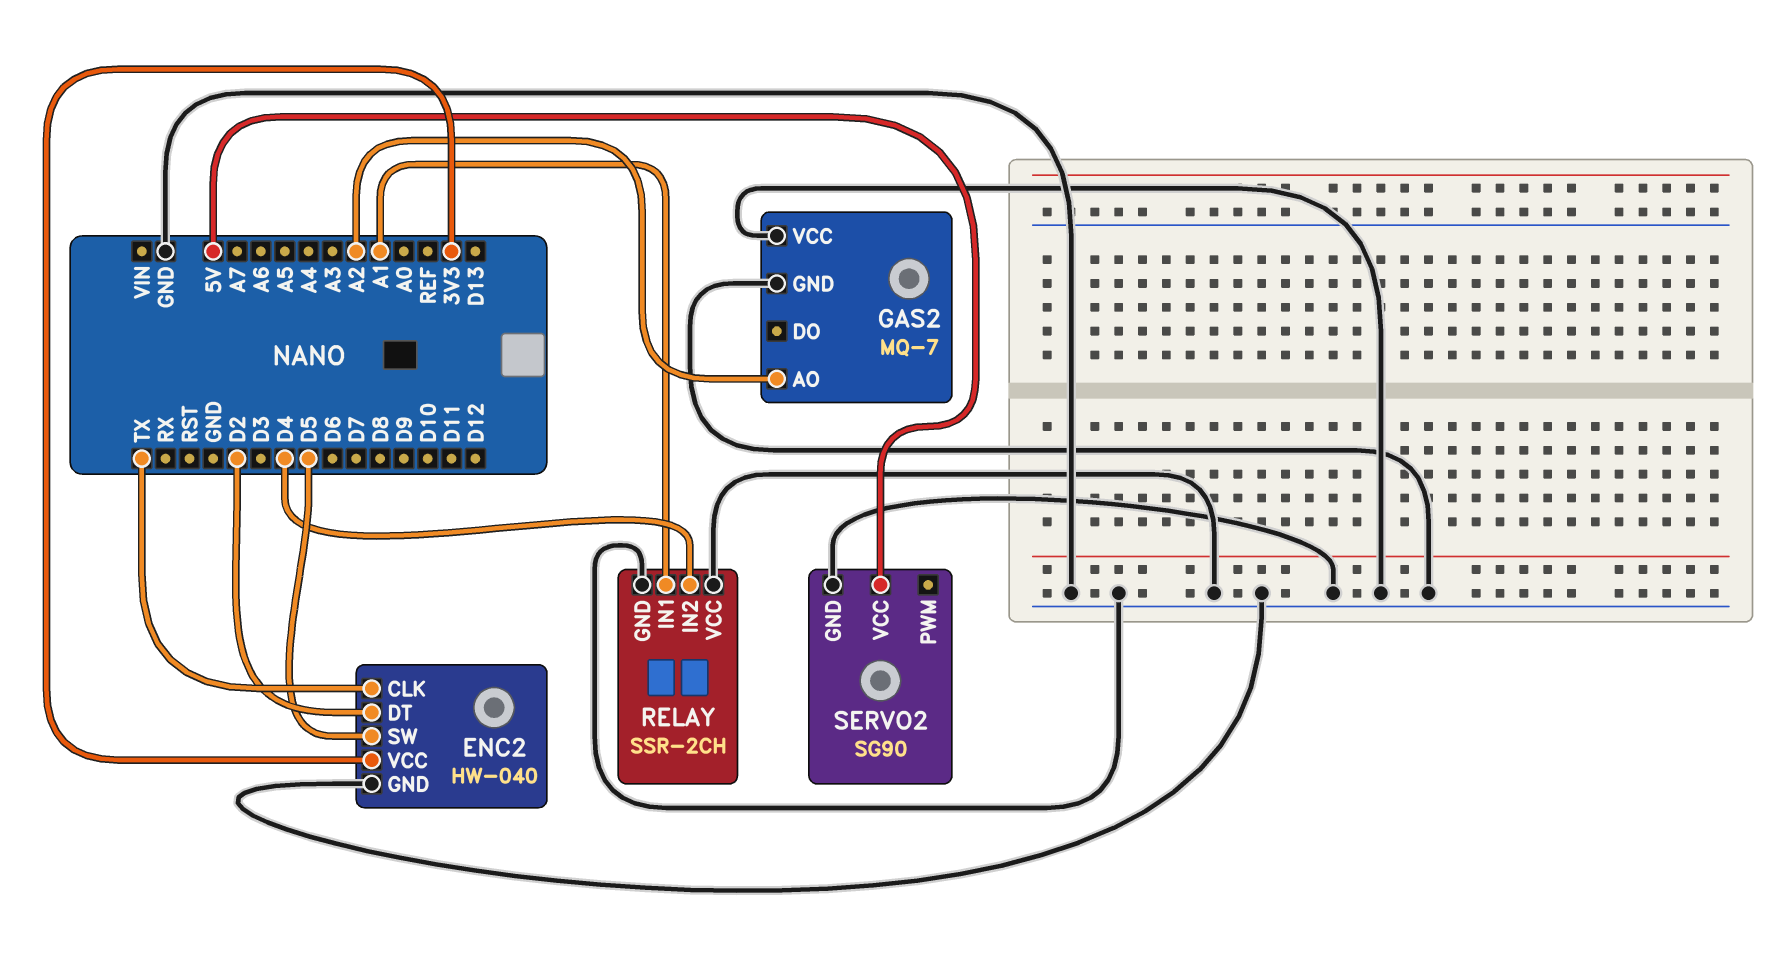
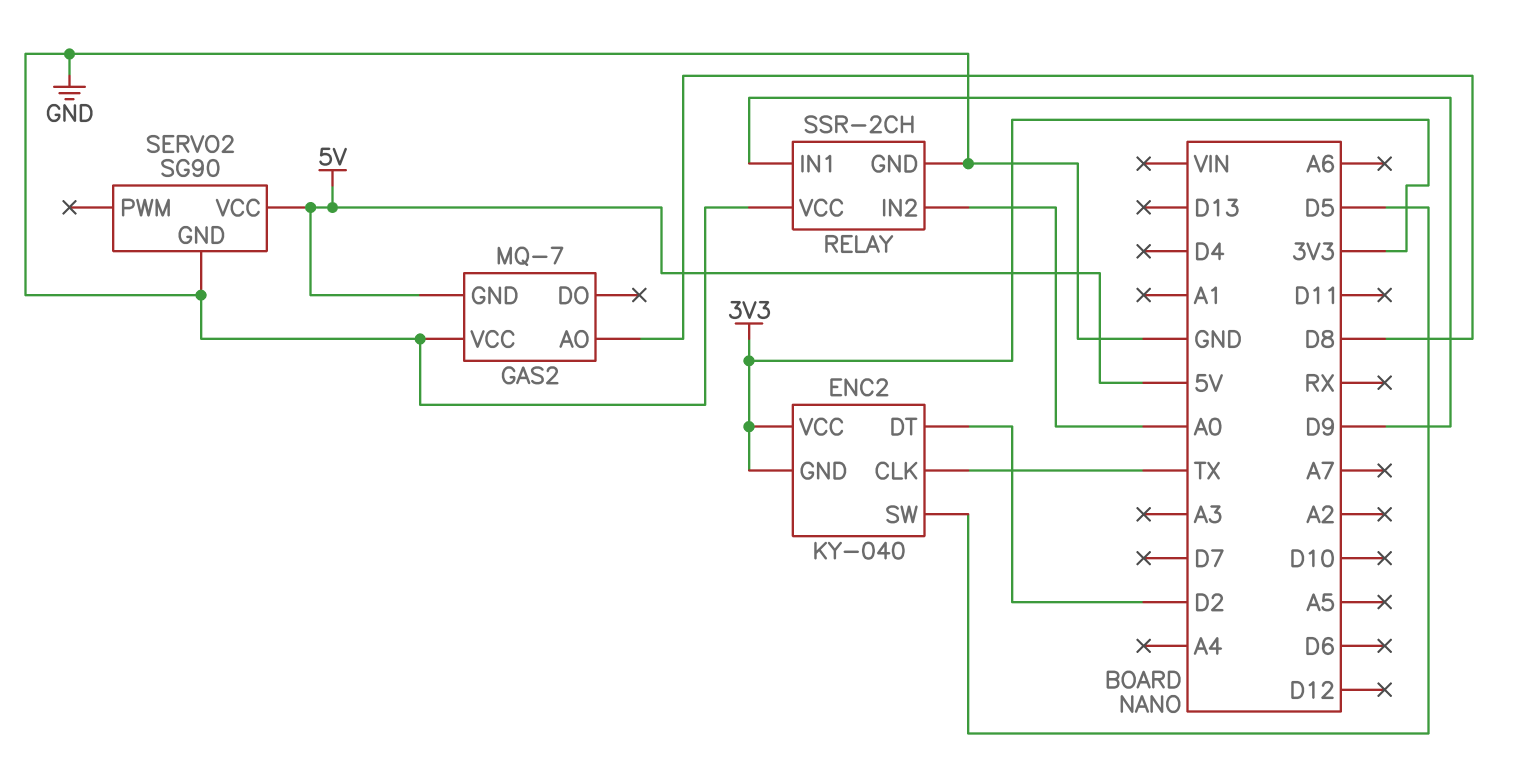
ENC2: HW-040 -> KY-040
ENC2 pin GND: GND -> 3V3
GAS2 pin AO: A2 -> D8
GAS2 pin GND: GND -> 5V
RELAY pin IN1: A1 -> D9
RELAY pin IN2: D4 -> A0

